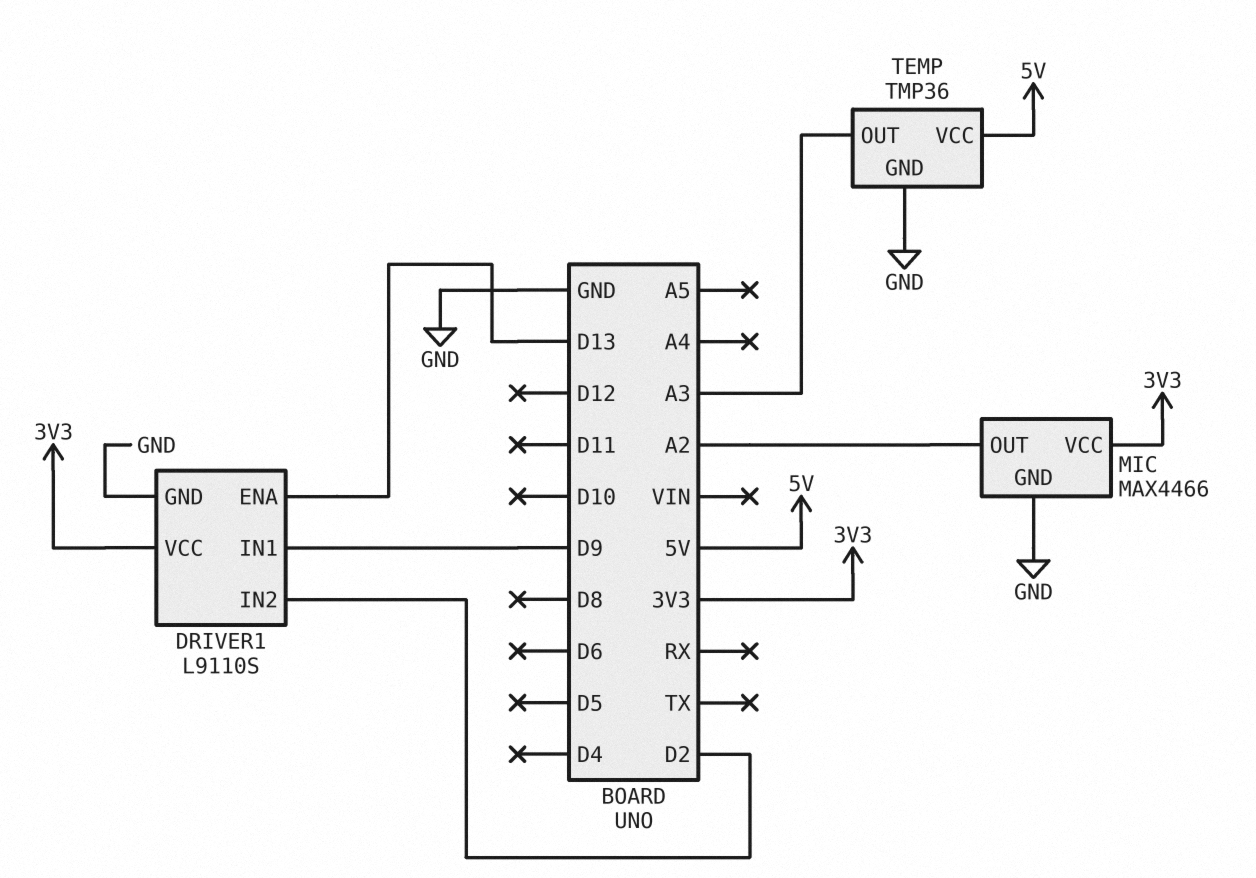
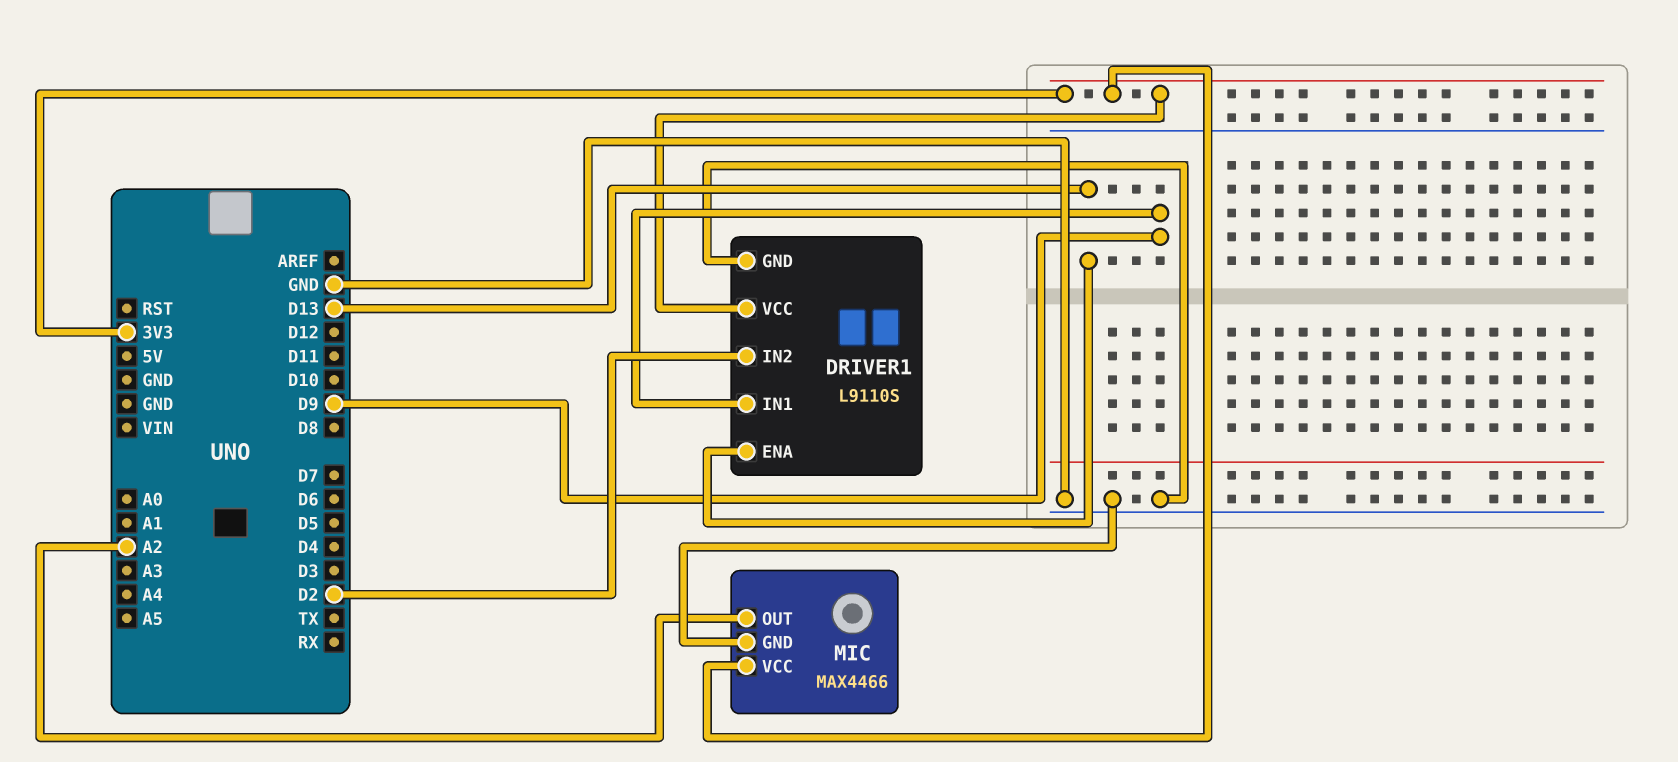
TEMP: TMP36 -> none
TEMP pin GND: GND -> none
TEMP pin OUT: A3 -> none
TEMP pin VCC: 5V -> none

